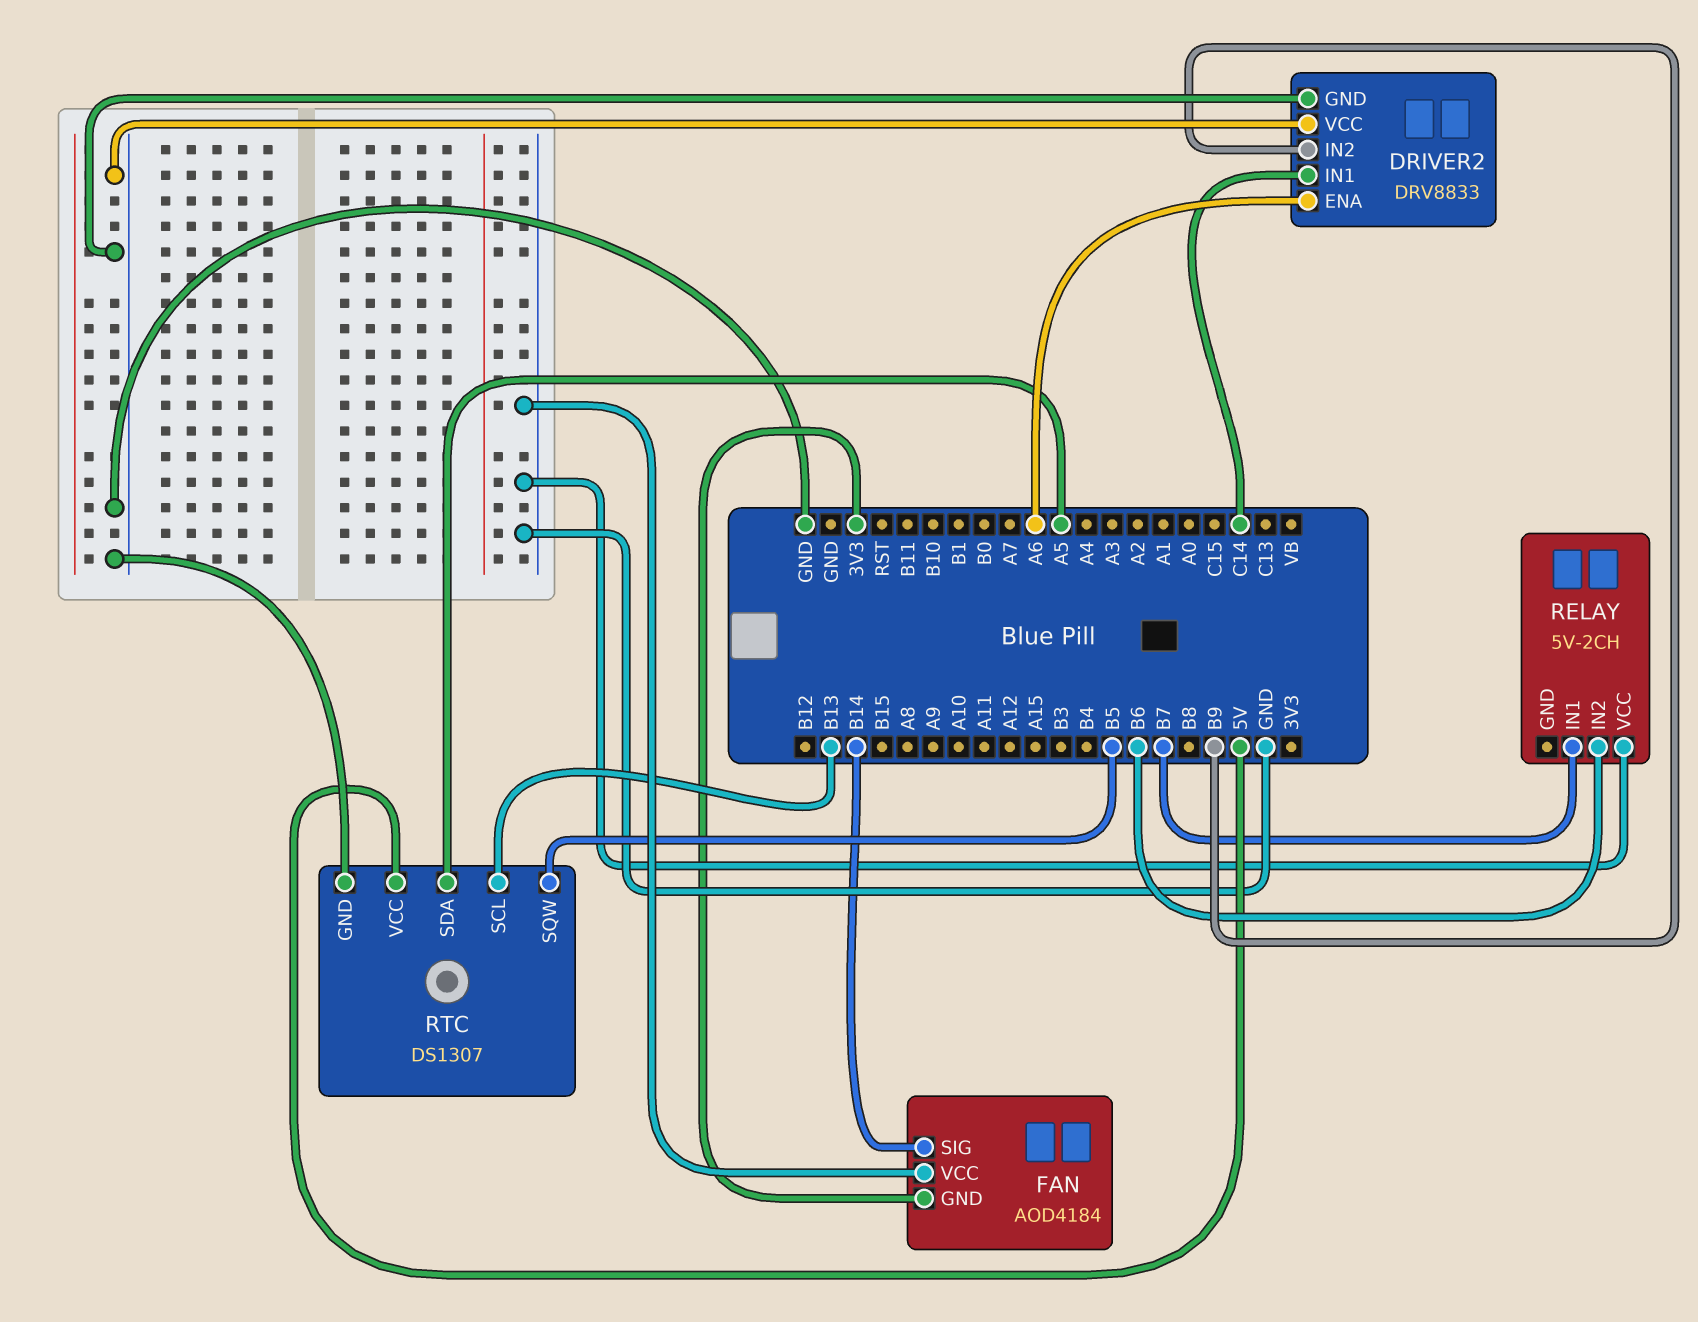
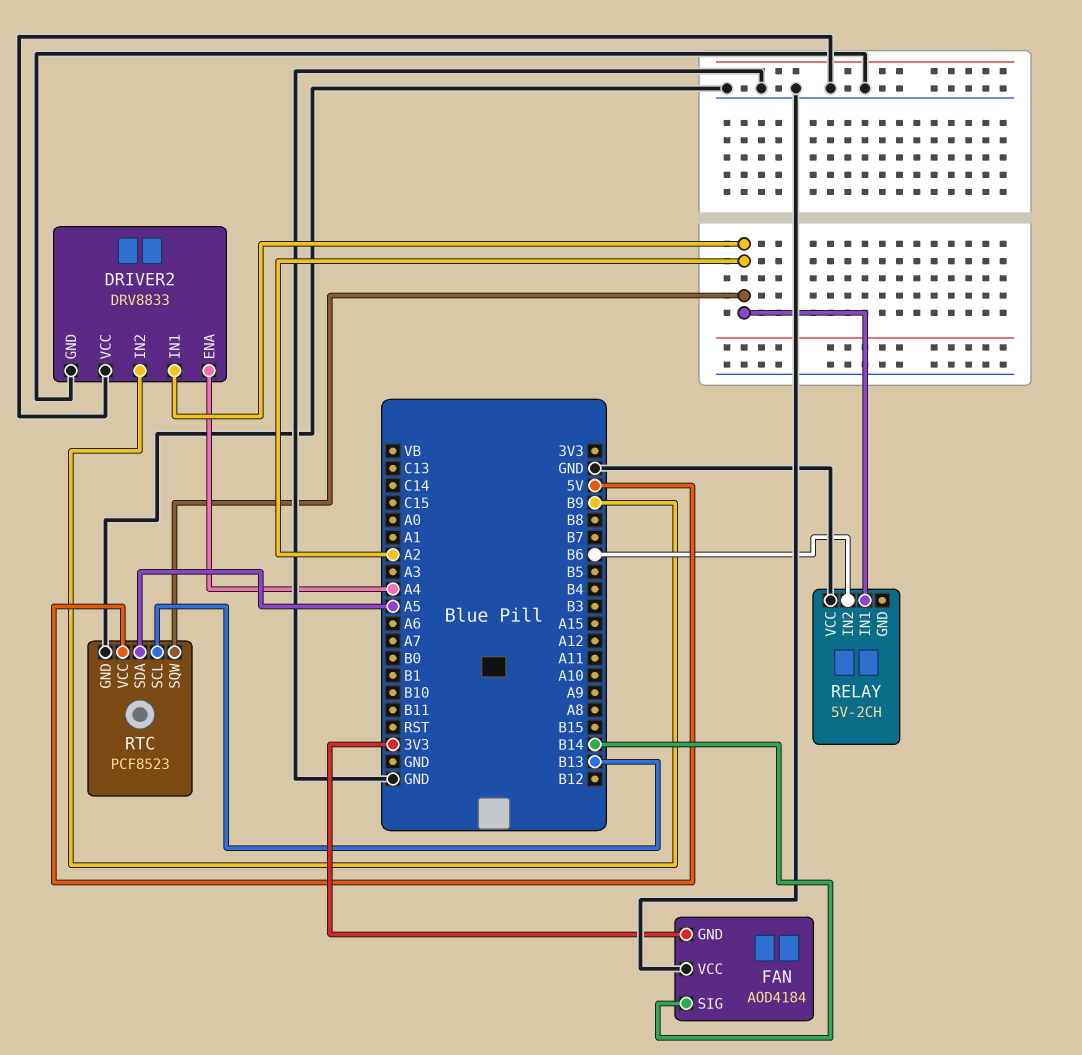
DRIVER2 pin ENA: A6 -> A4
DRIVER2 pin IN1: C14 -> A2
RELAY pin IN1: B7 -> A2
RTC: DS1307 -> PCF8523
RTC pin SQW: B5 -> A2

